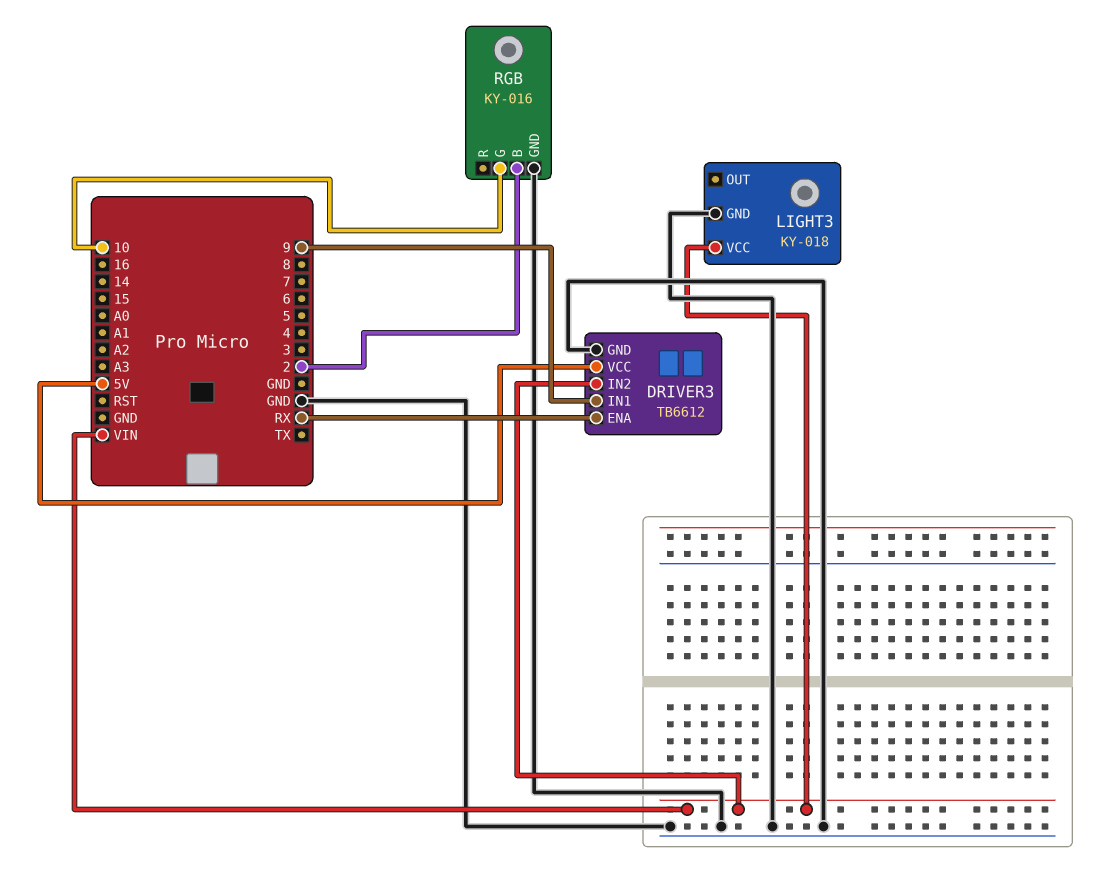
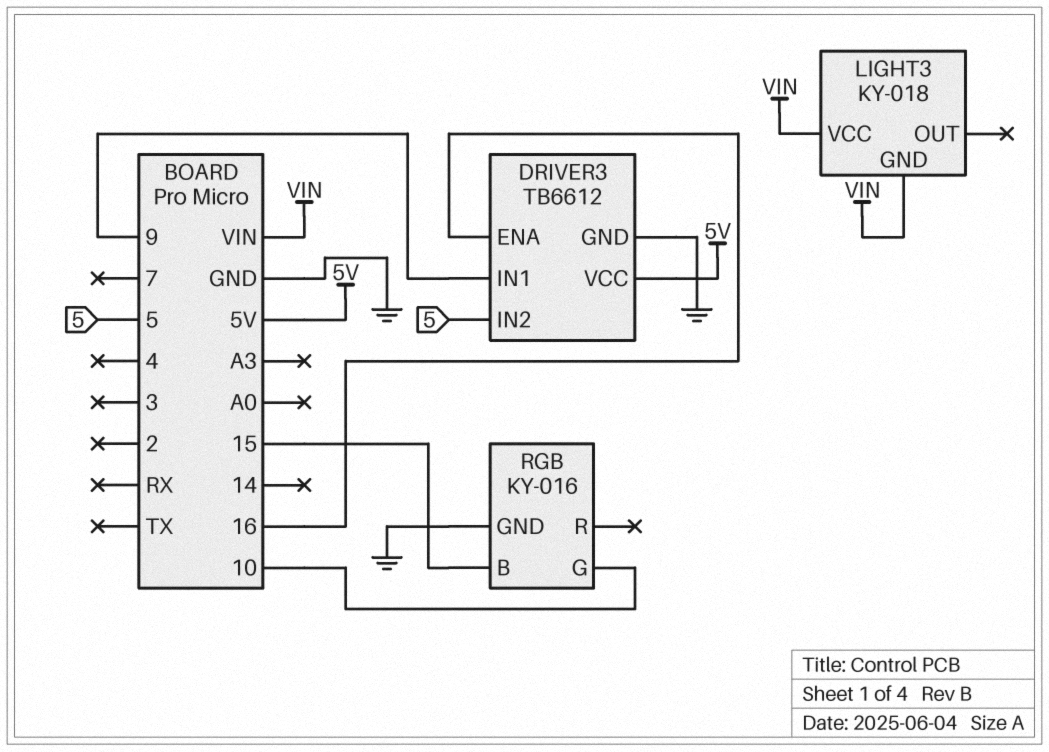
DRIVER3 pin ENA: RX -> 16
DRIVER3 pin IN2: VIN -> 5
LIGHT3 pin GND: GND -> VIN
RGB pin B: 2 -> 15

